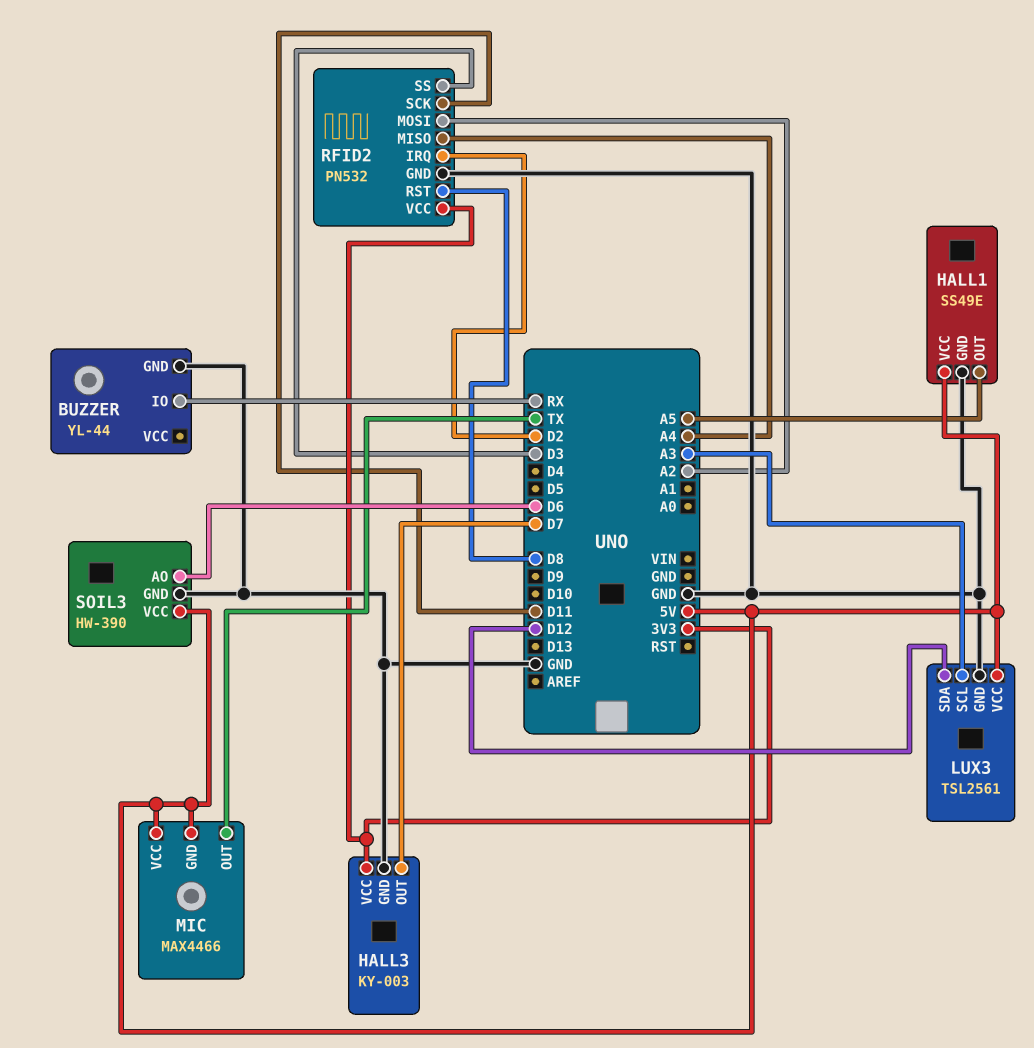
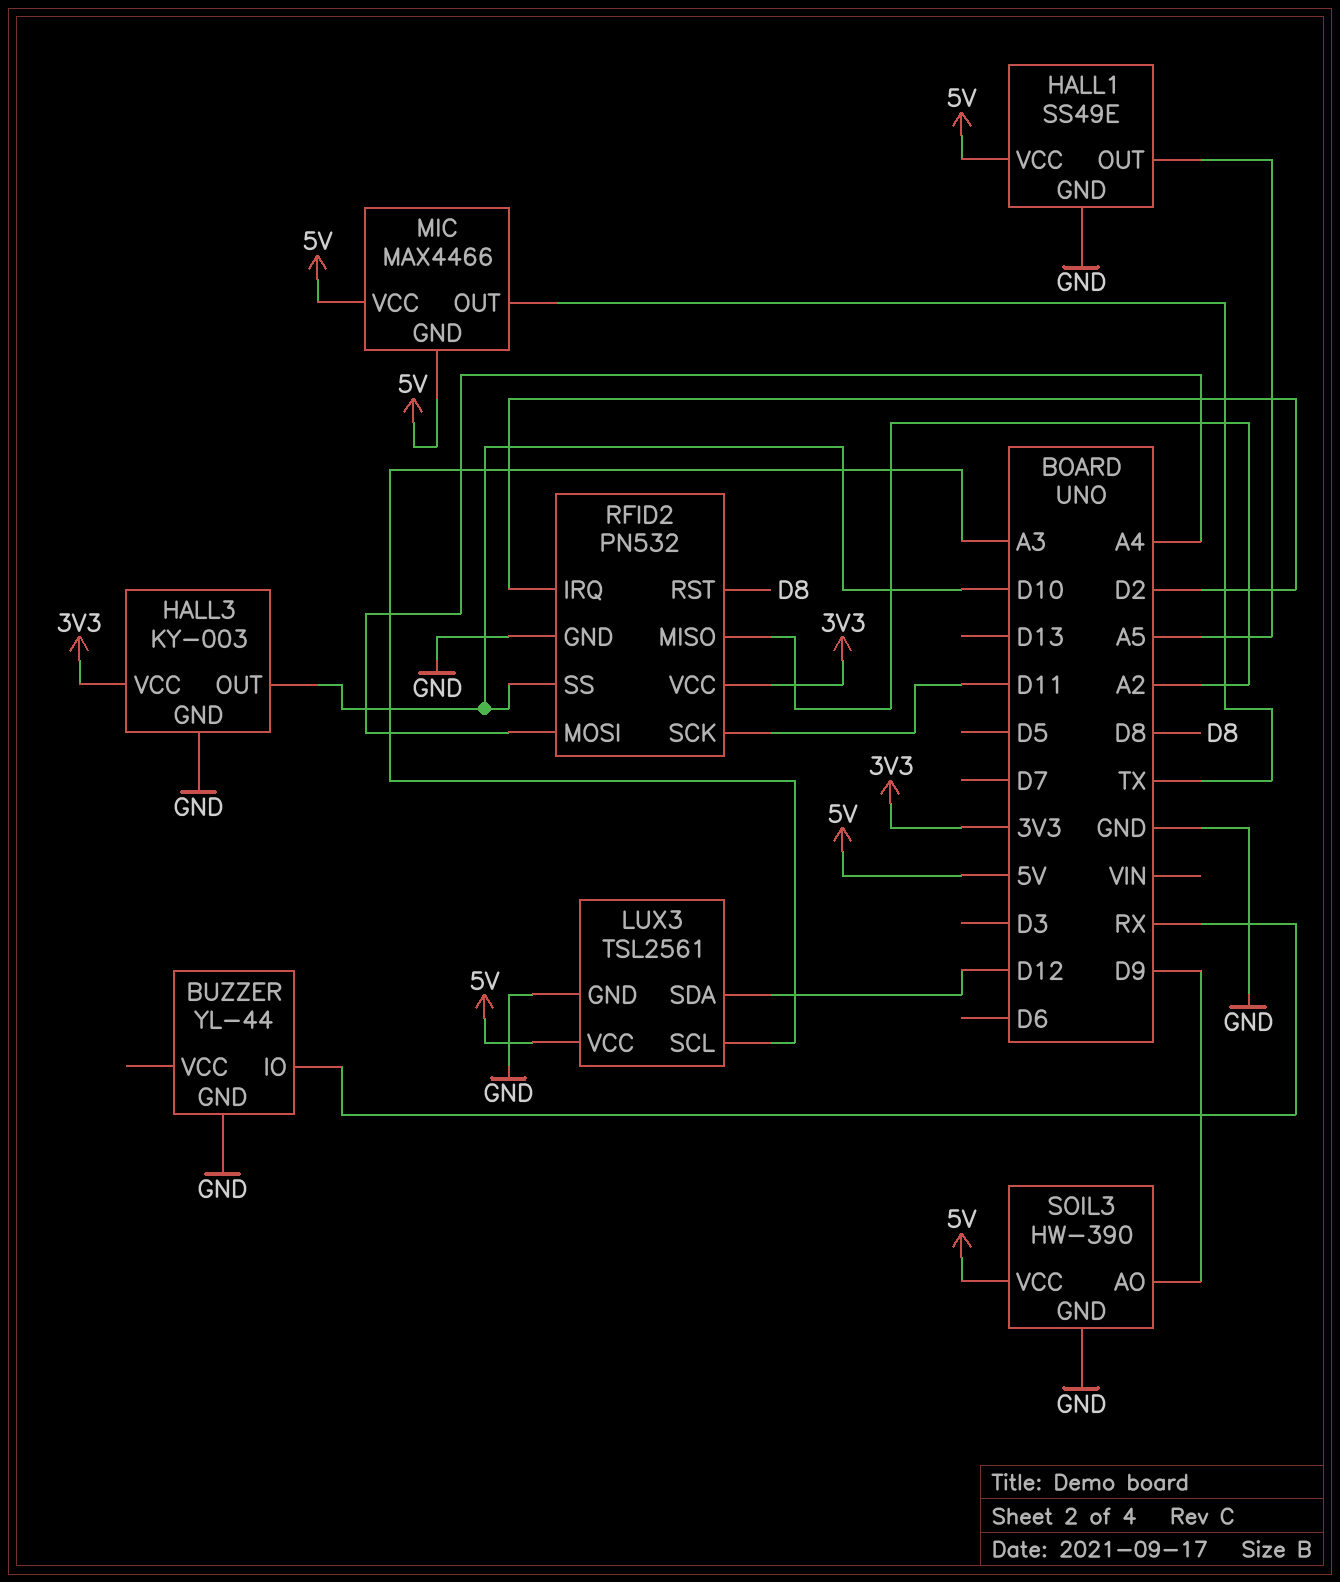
HALL3 pin OUT: D7 -> D10
RFID2 pin MISO: A4 -> A2
RFID2 pin MOSI: A2 -> A4
RFID2 pin SS: D3 -> D10
SOIL3 pin AO: D6 -> D9

